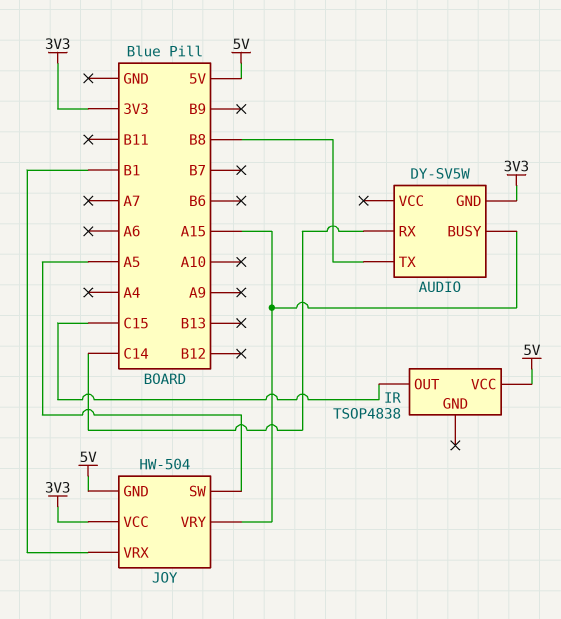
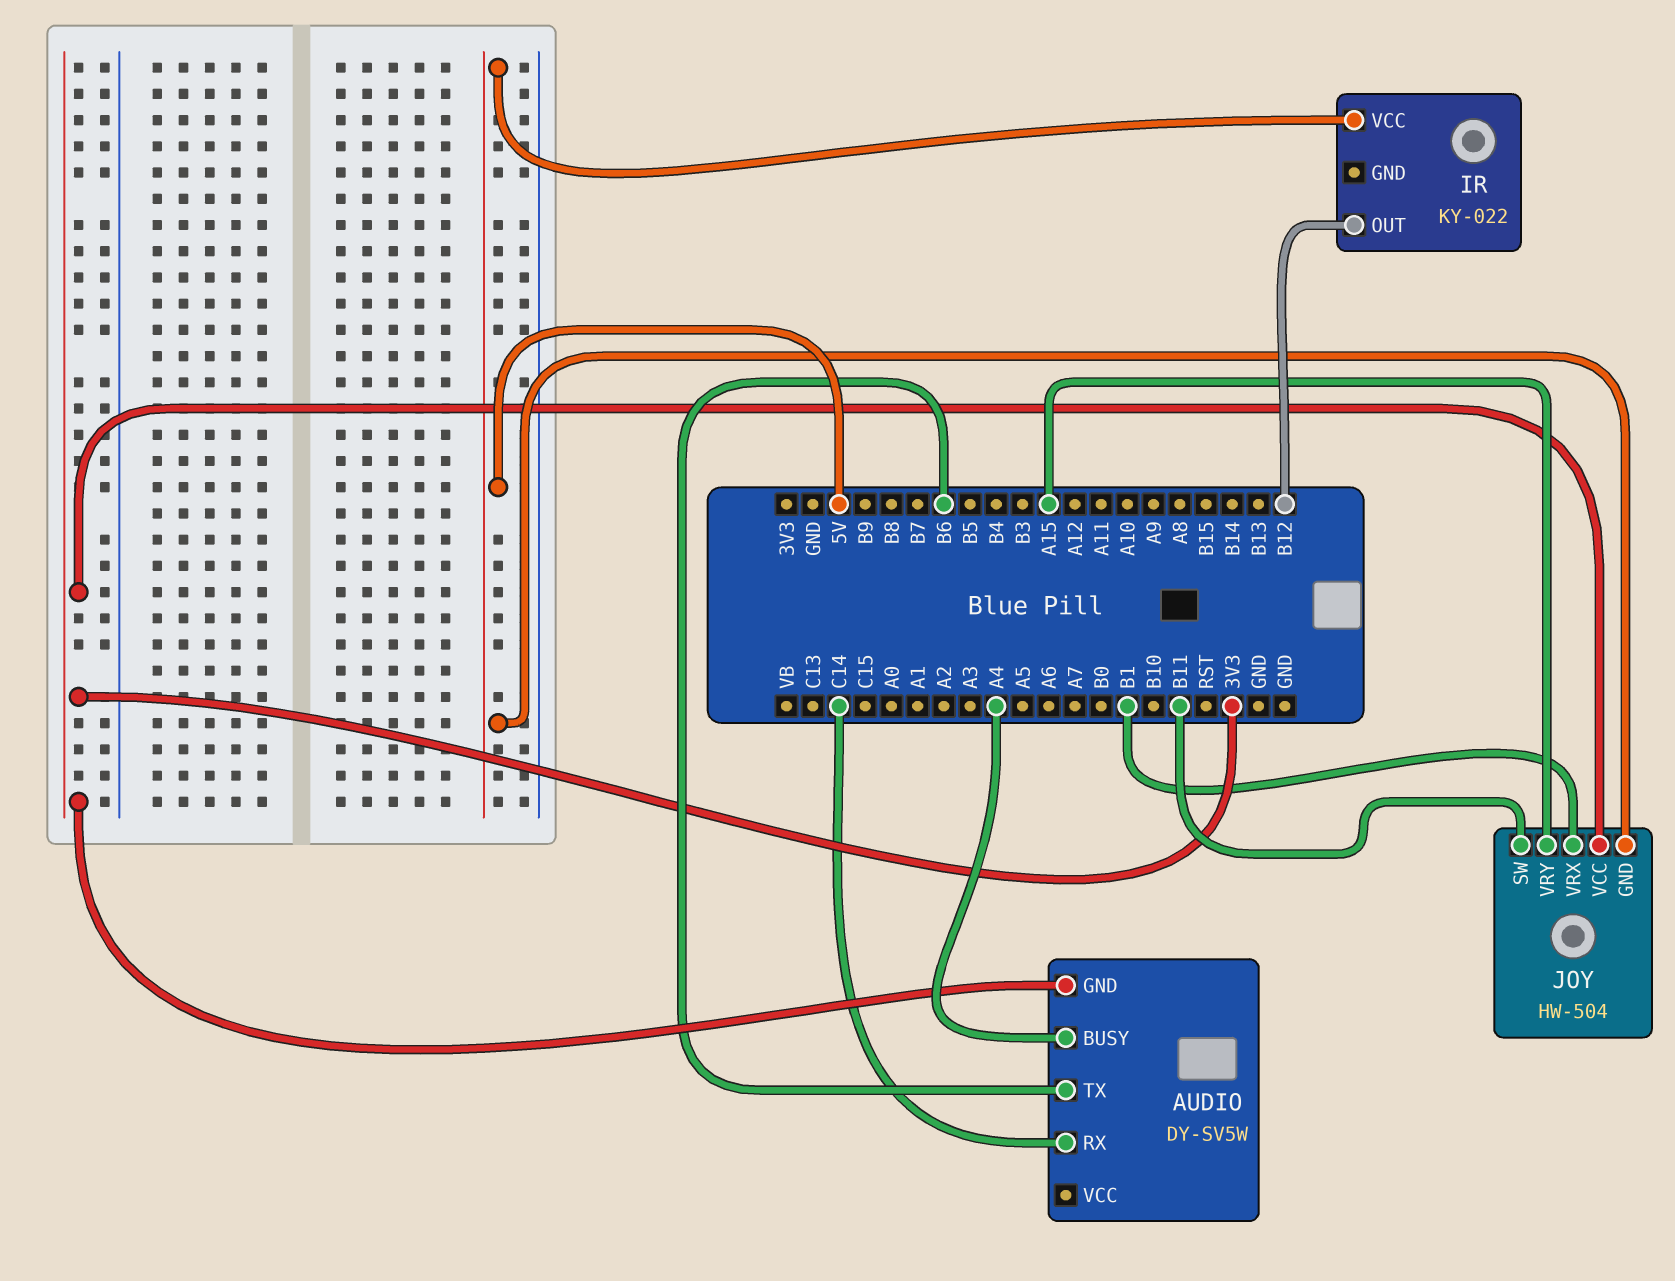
AUDIO pin BUSY: A15 -> A4
AUDIO pin TX: B8 -> B6
IR: TSOP4838 -> KY-022
IR pin OUT: C15 -> B12
JOY pin SW: A5 -> B11

